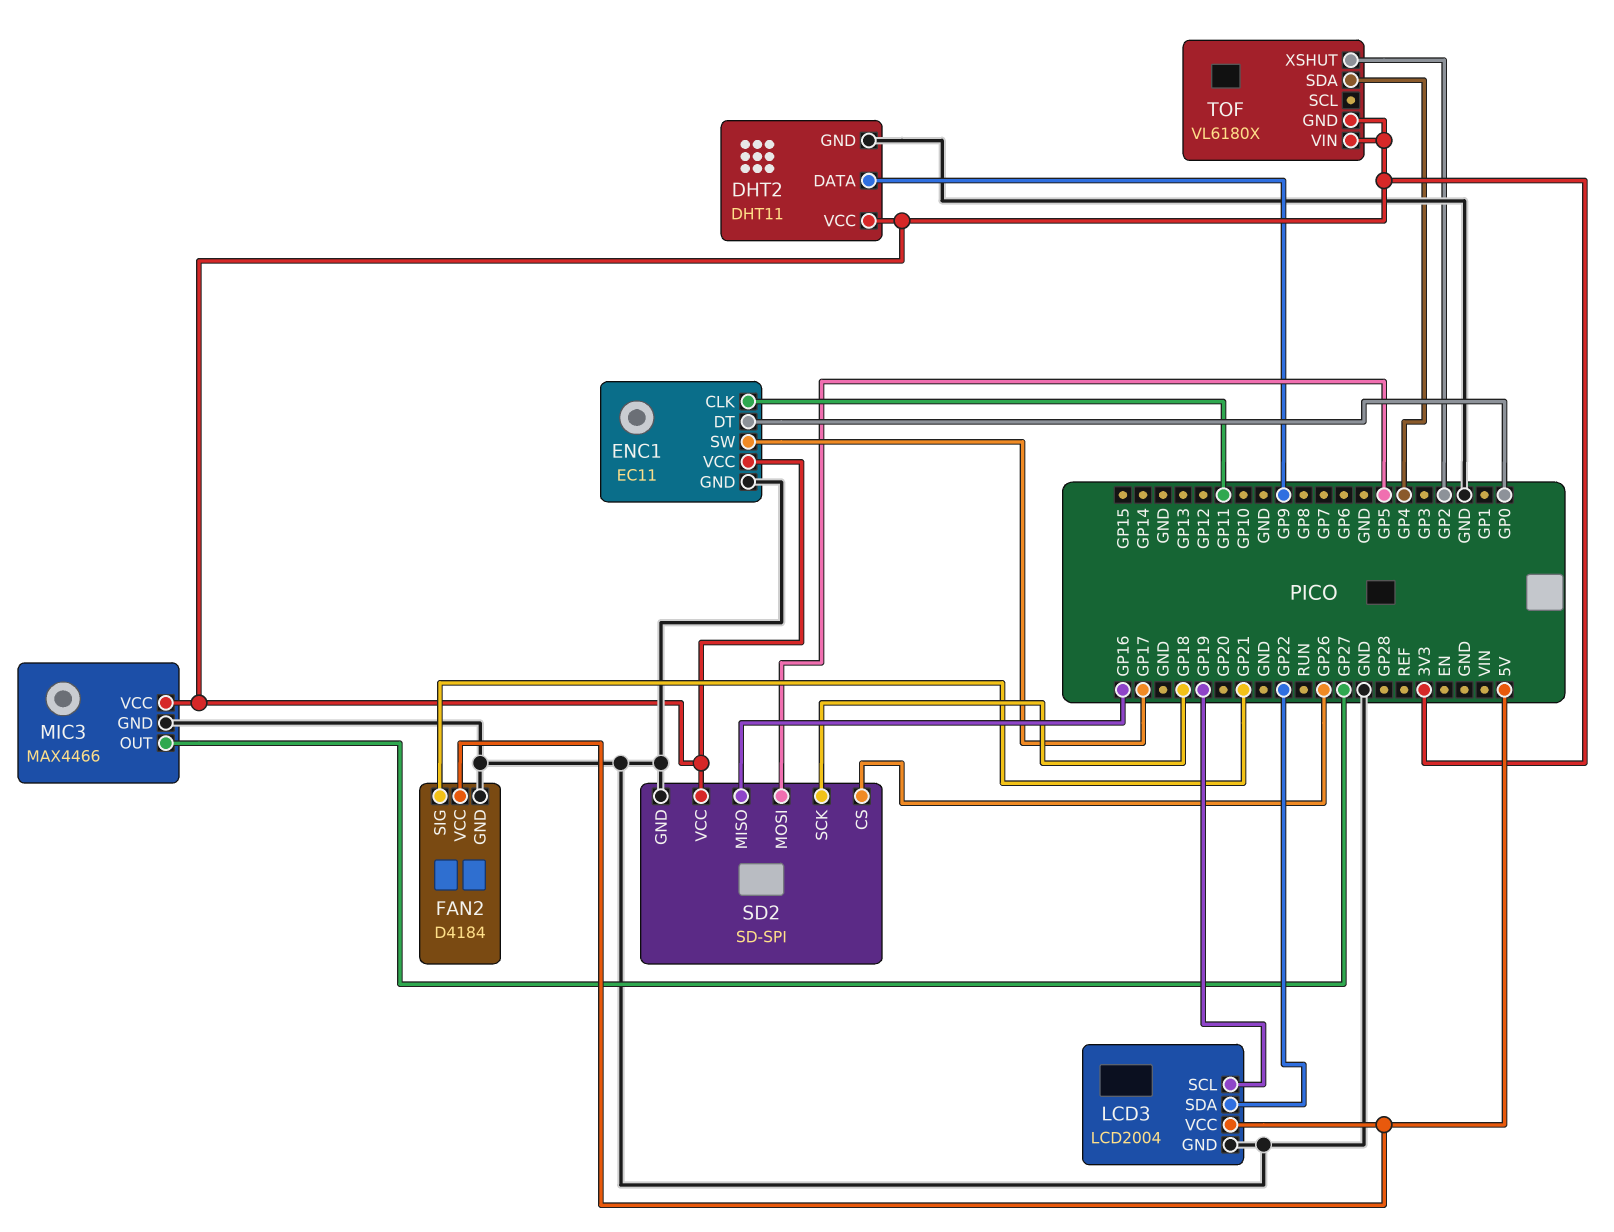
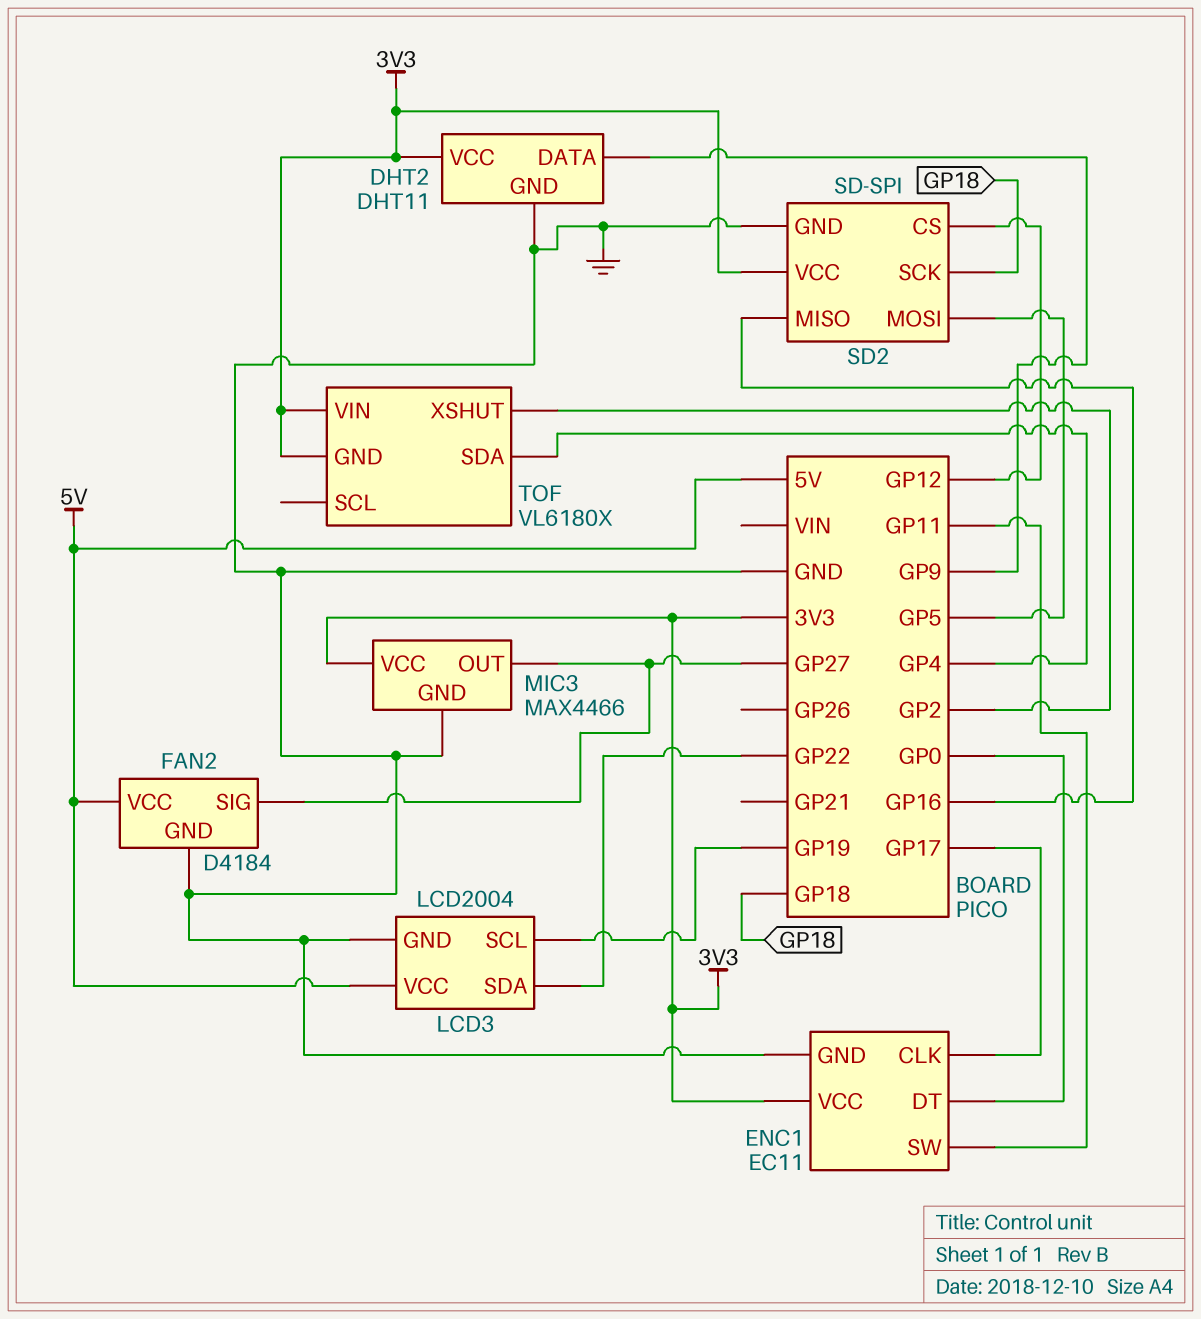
ENC1 pin CLK: GP11 -> GP17
ENC1 pin SW: GP17 -> GP11
FAN2 pin SIG: GP21 -> GP27
SD2 pin CS: GP26 -> GP12

